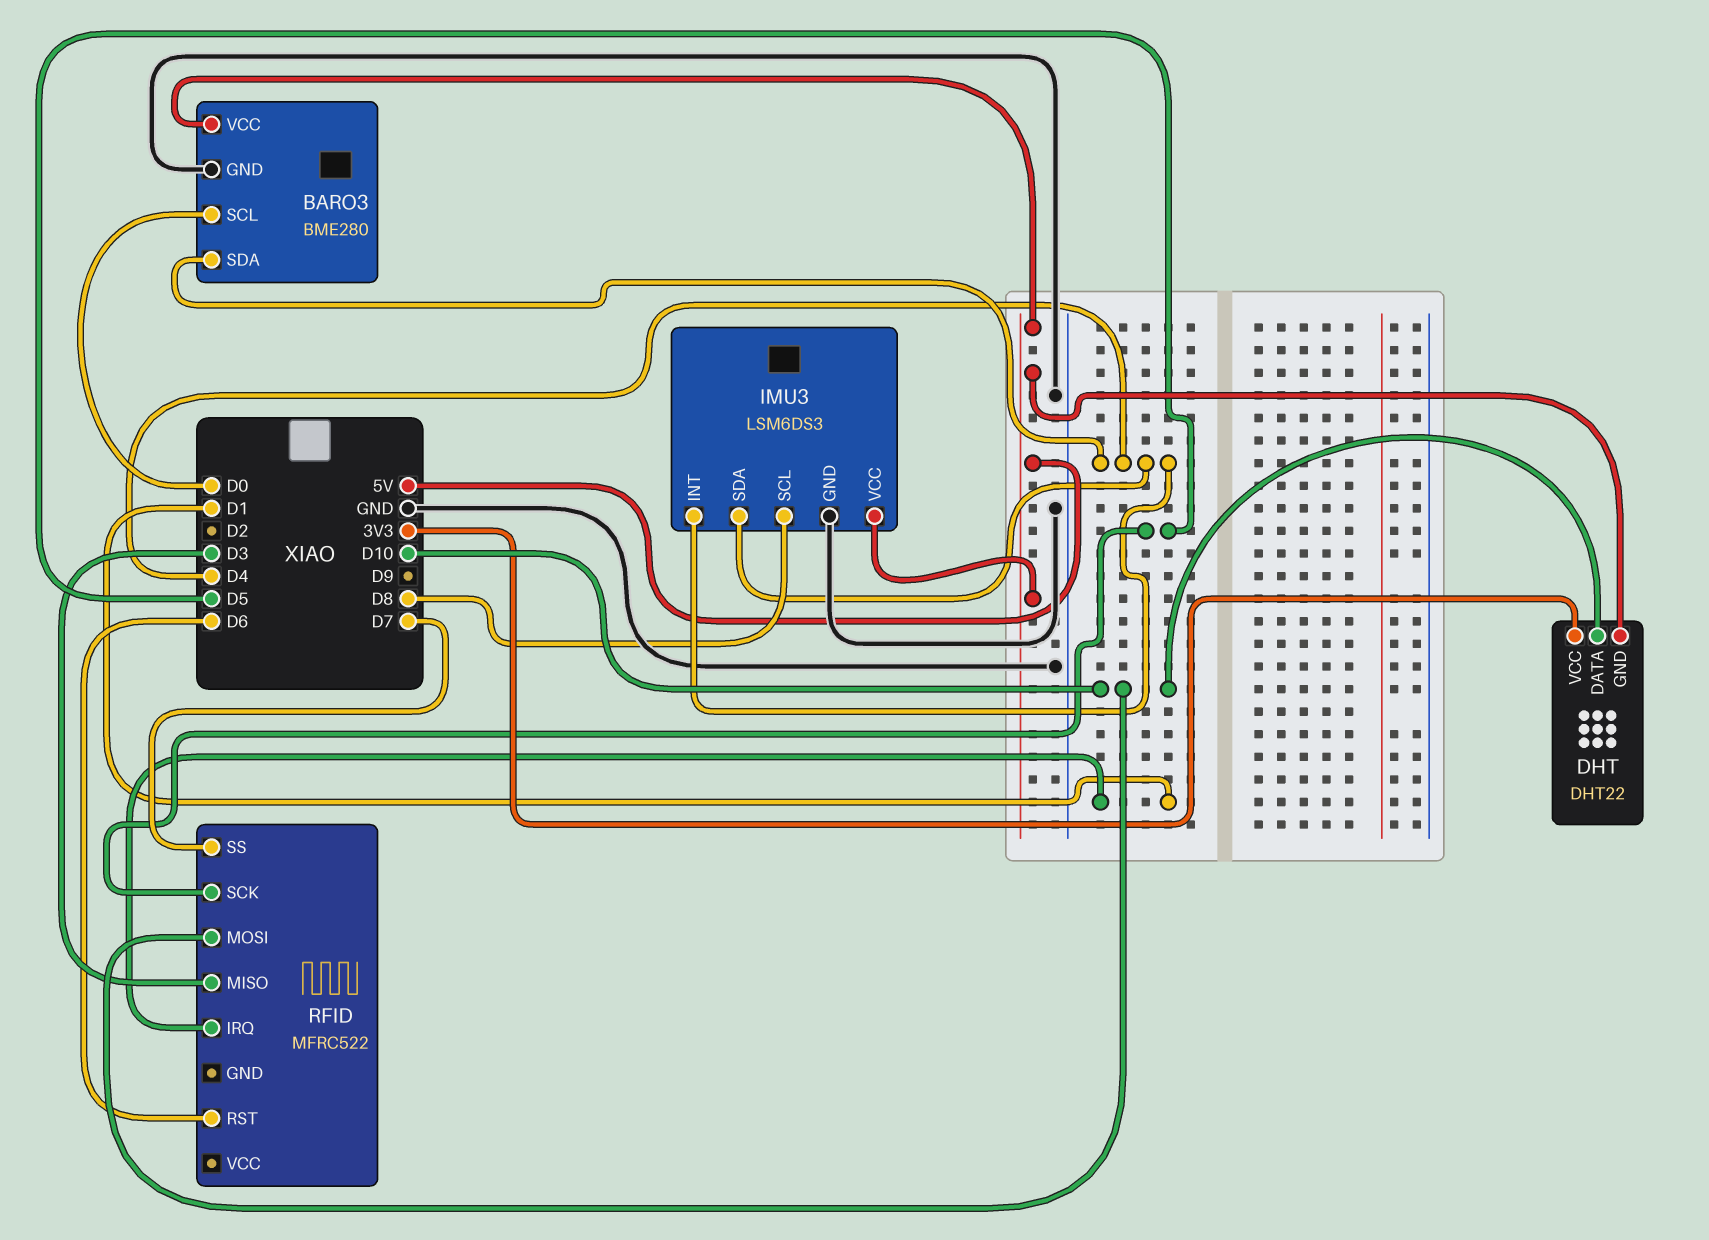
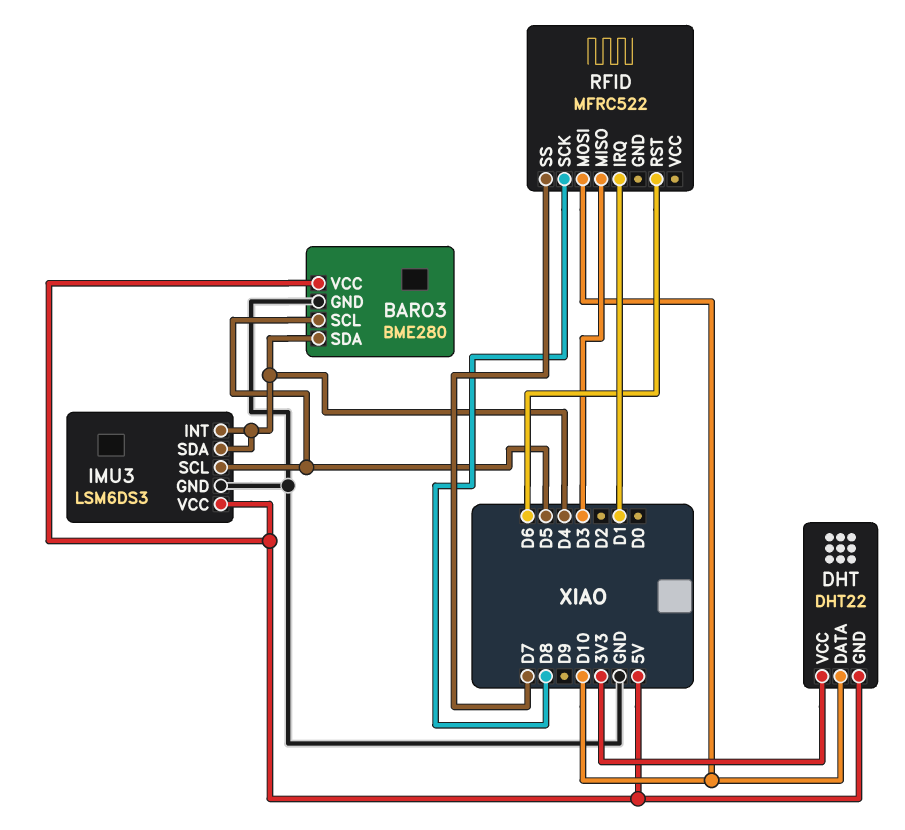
BARO3 pin SCL: D0 -> D5
IMU3 pin SCL: D8 -> D5
RFID pin SCK: D5 -> D8

